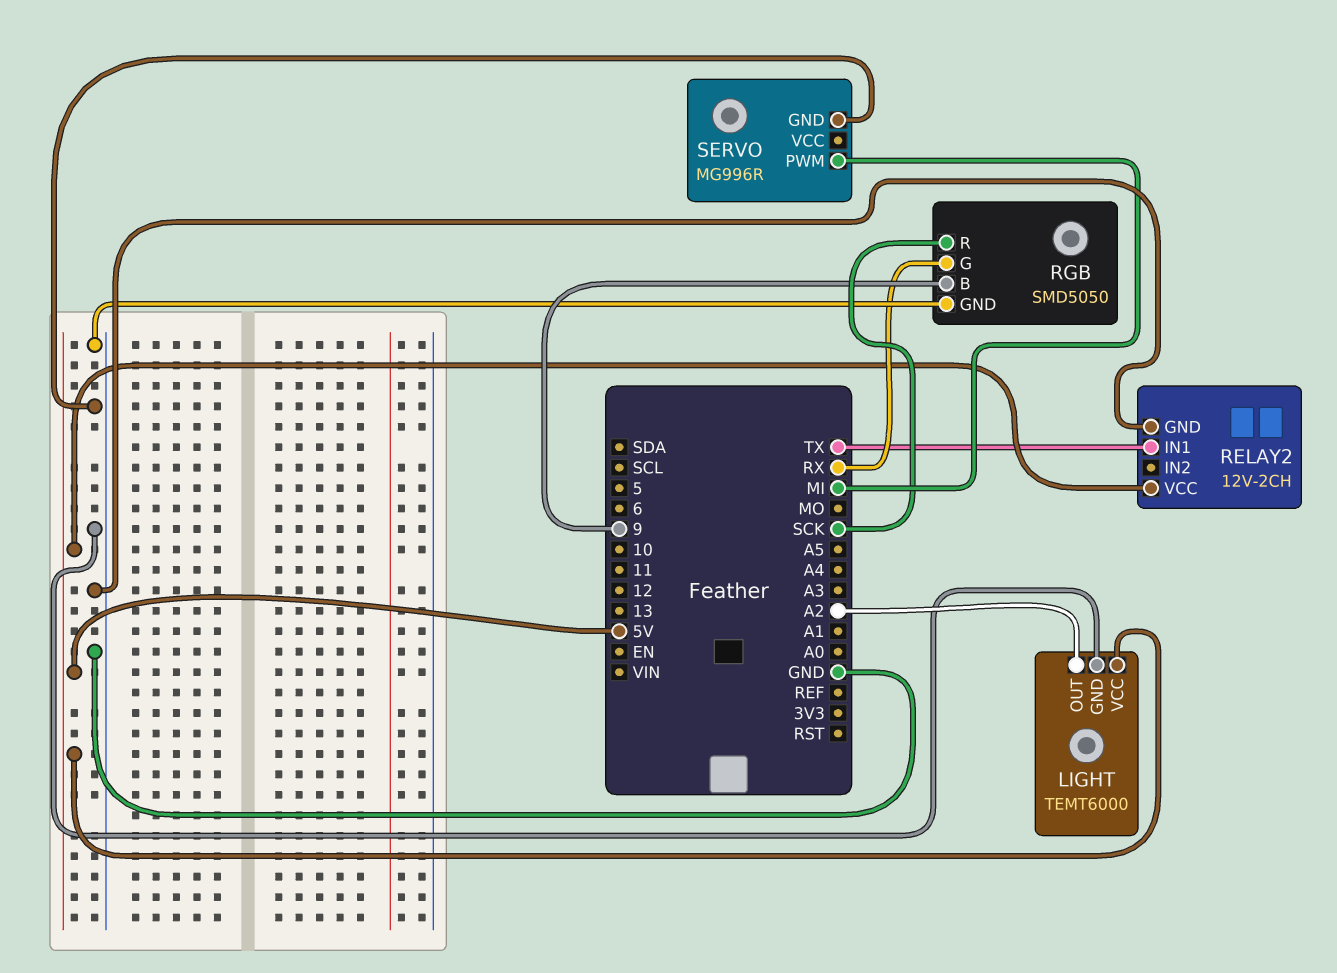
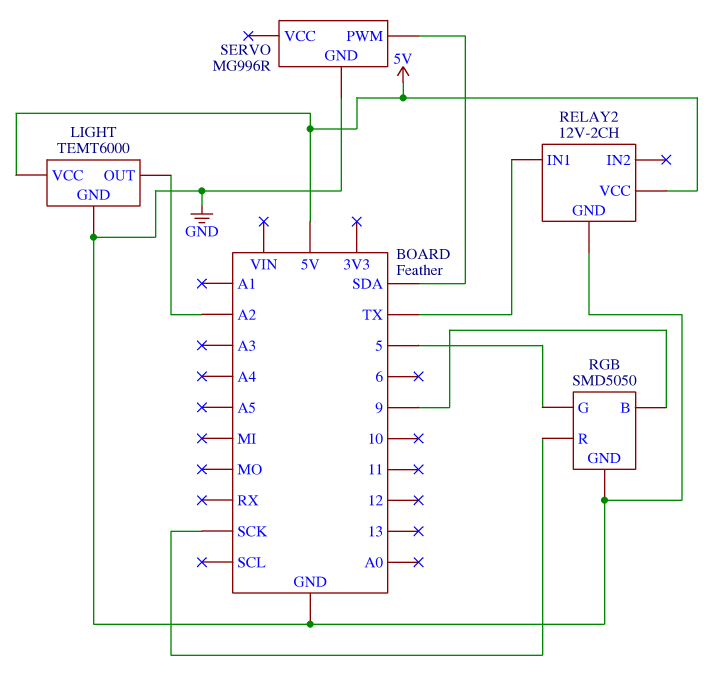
RGB pin G: RX -> 5
SERVO pin PWM: MI -> SDA

